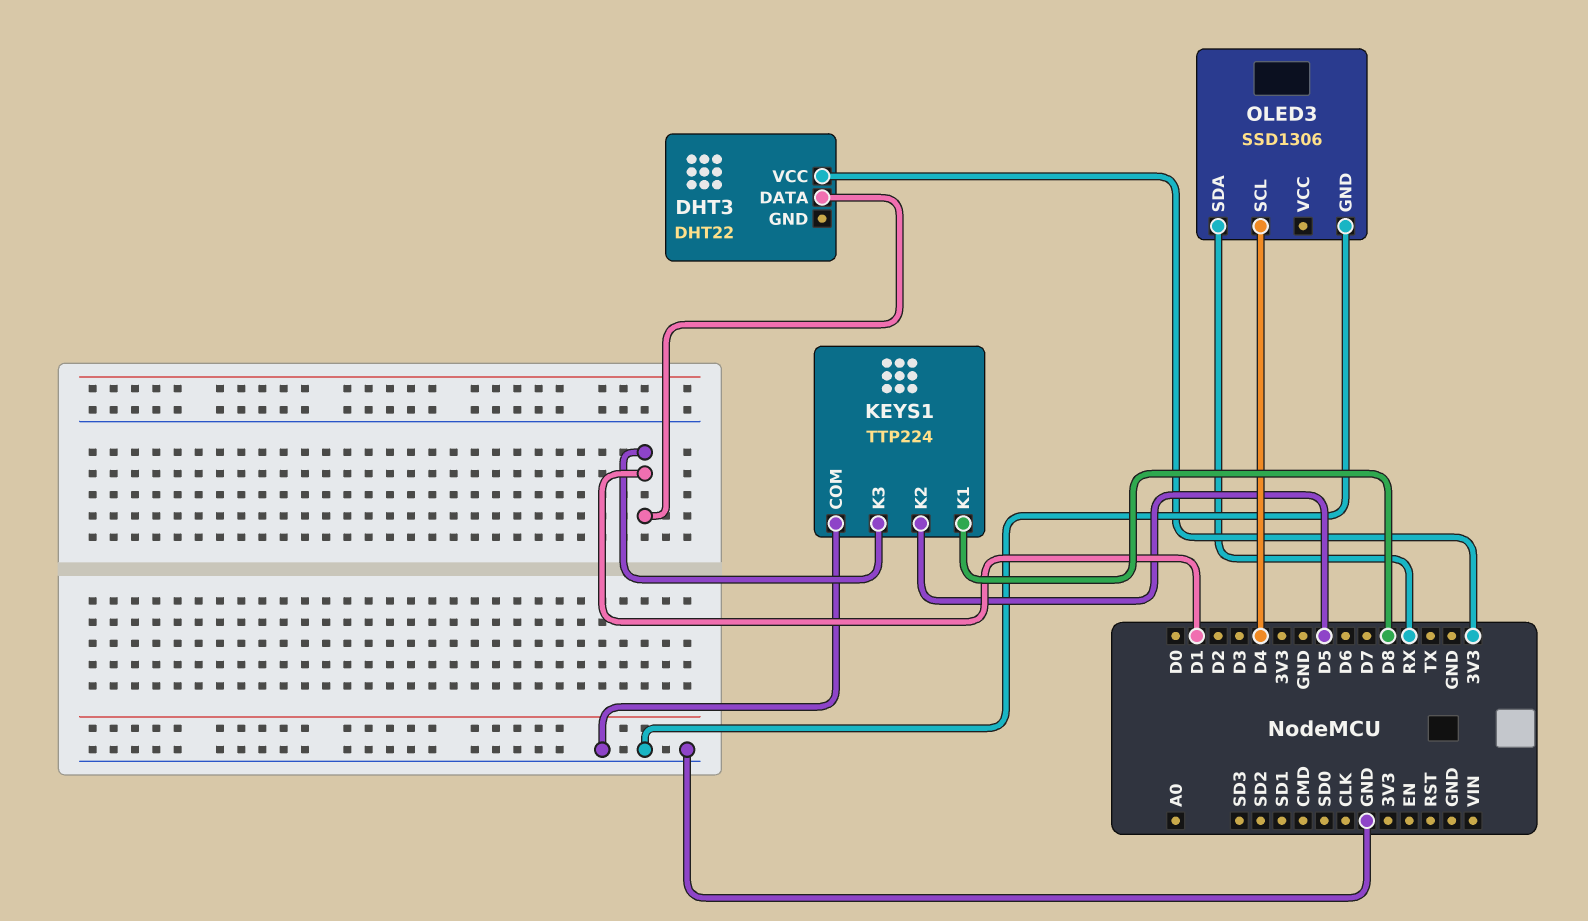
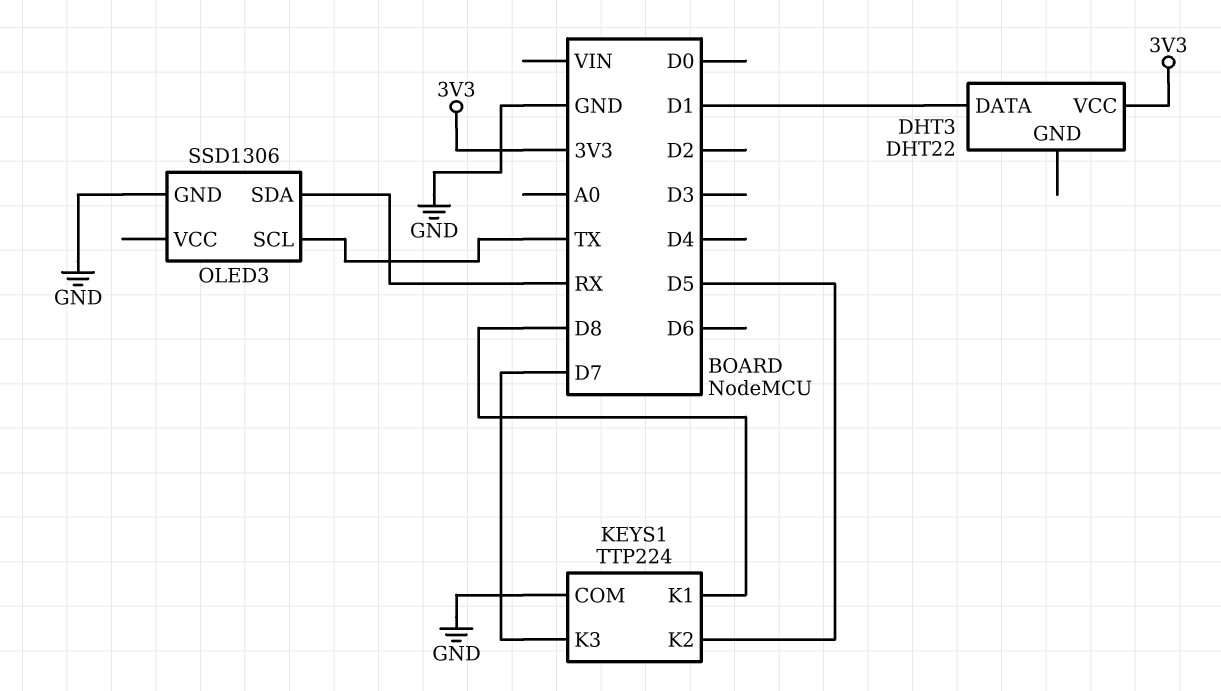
KEYS1 pin K3: D1 -> D7
OLED3 pin SCL: D4 -> TX

